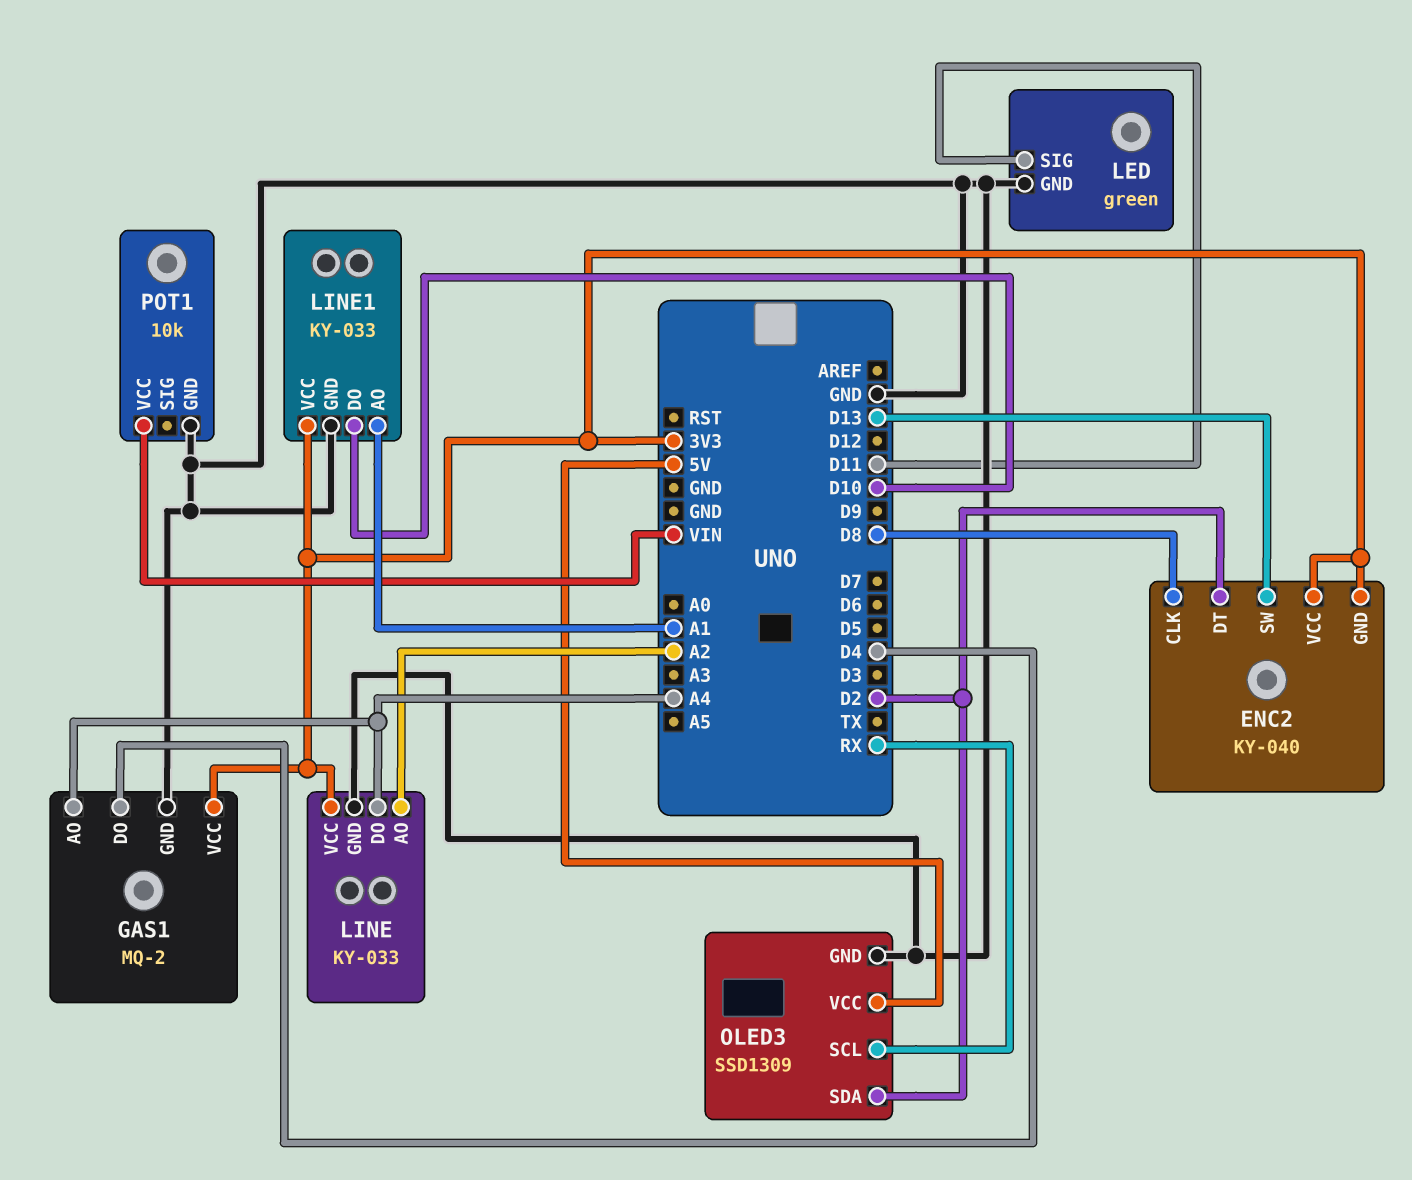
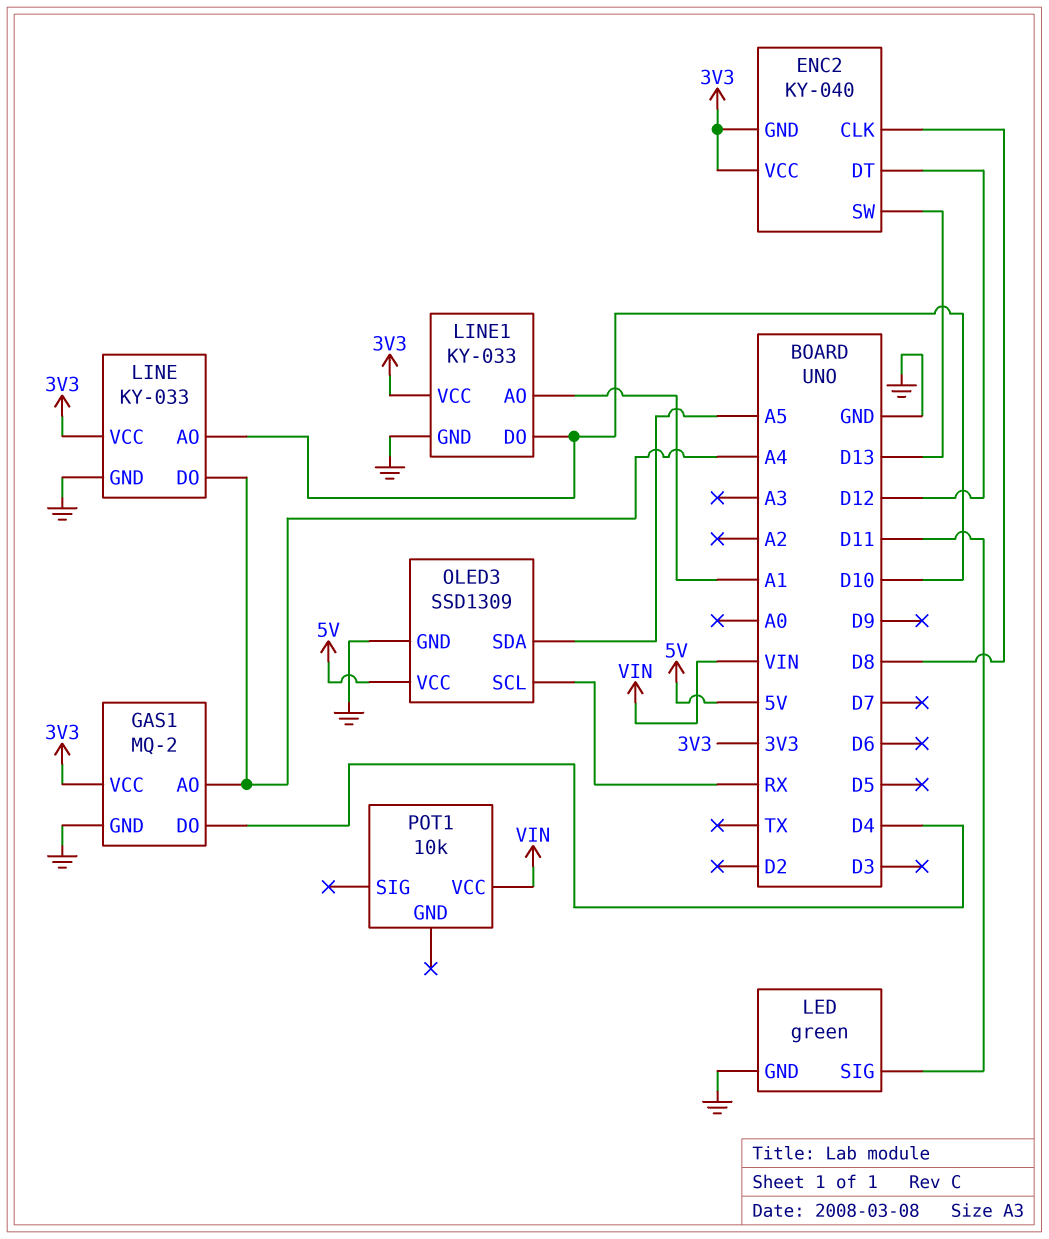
ENC2 pin DT: D2 -> D12
LINE pin AO: A2 -> D10
OLED3 pin SDA: D2 -> A5
POT1 pin GND: GND -> none

